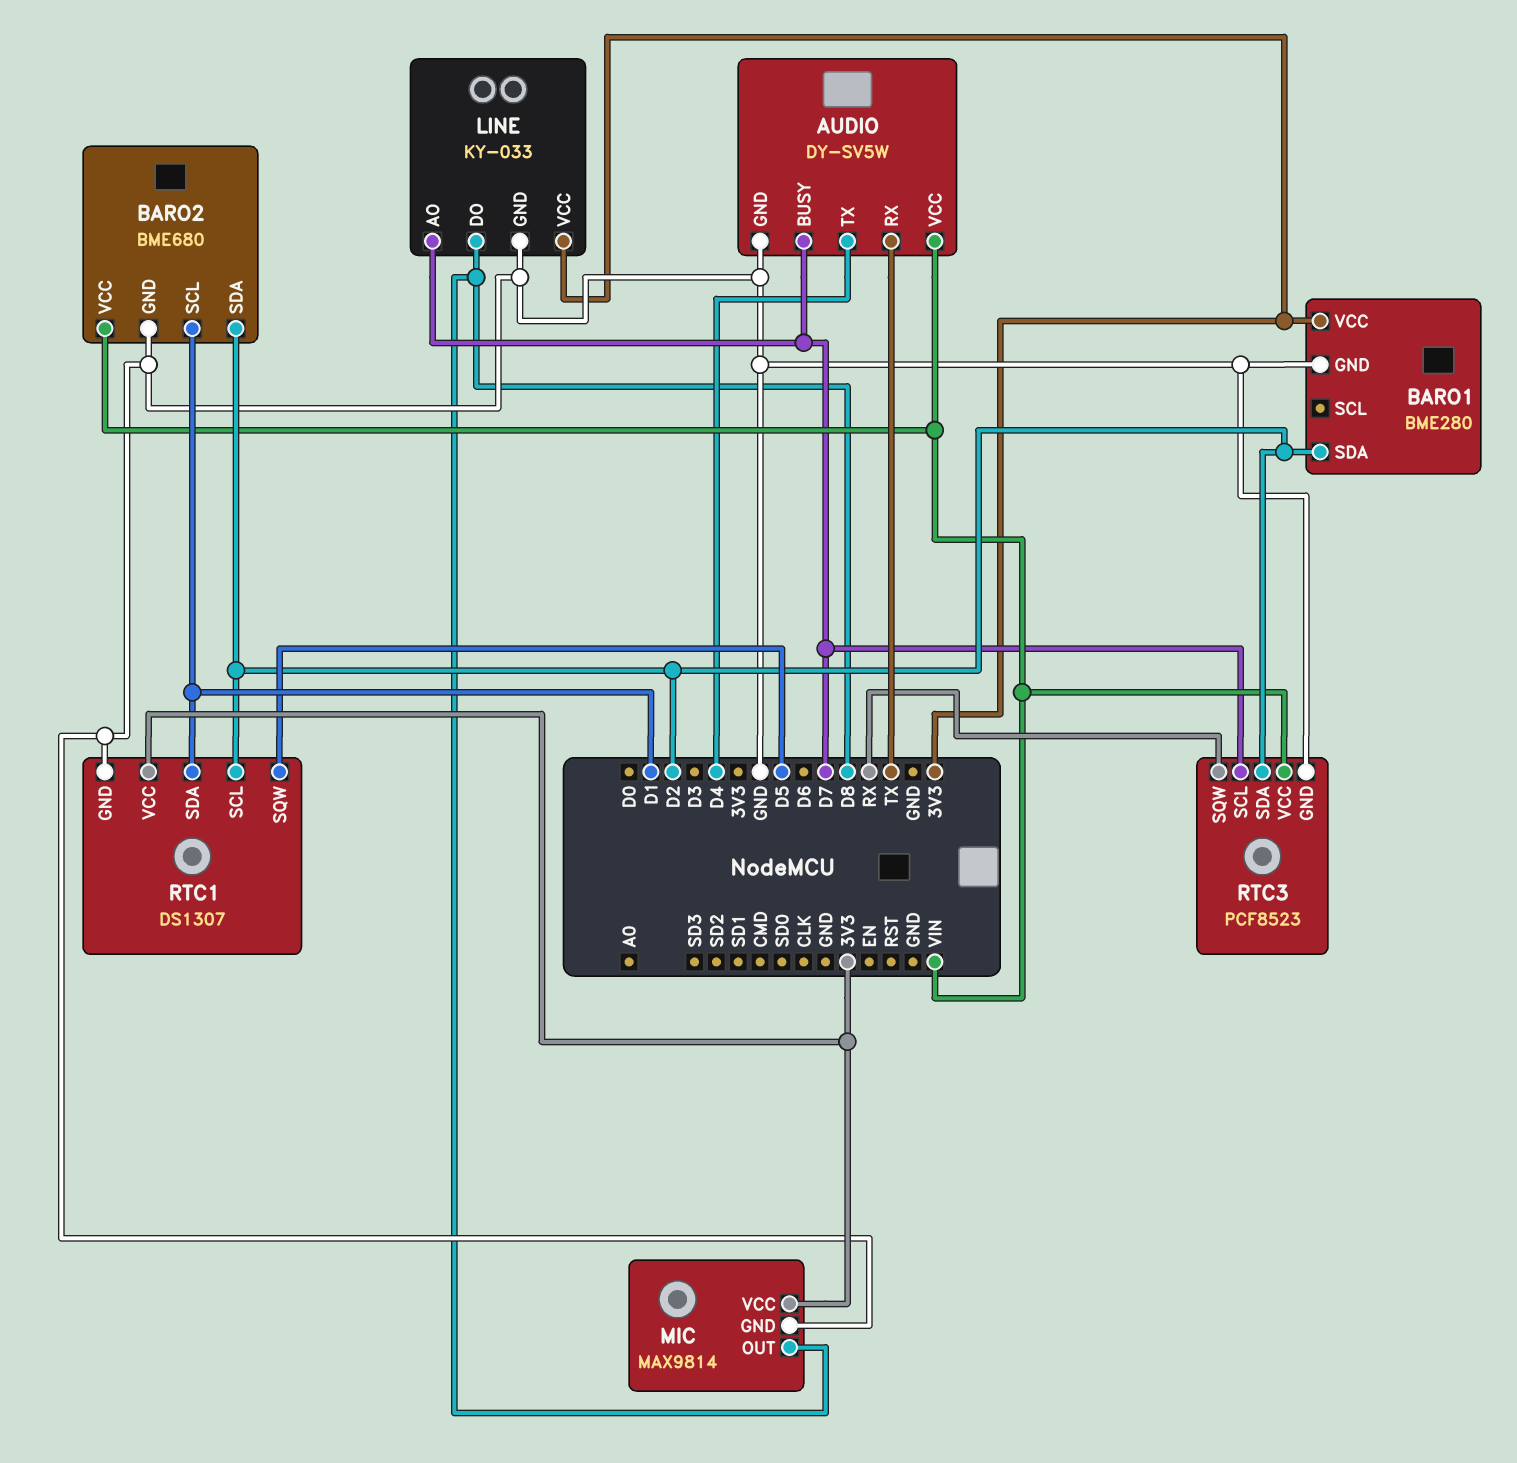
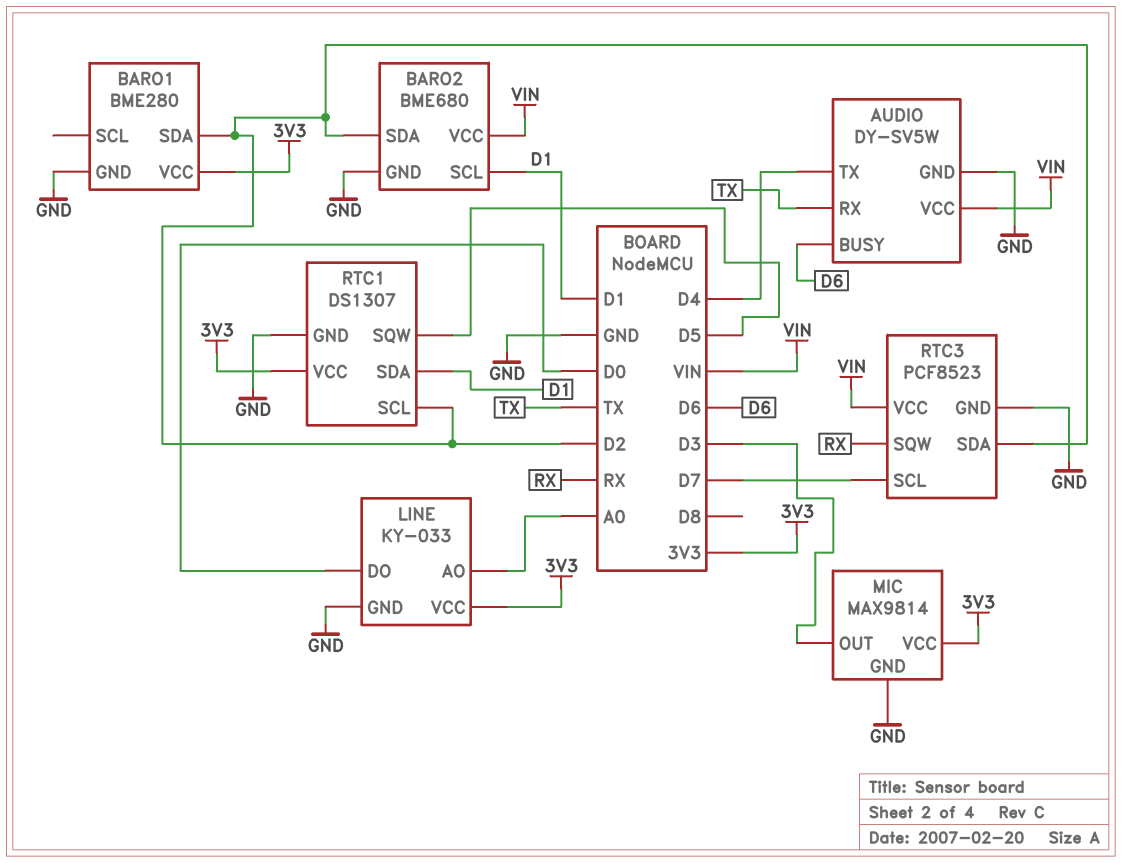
AUDIO pin BUSY: D7 -> D6
LINE pin AO: D7 -> A0
LINE pin DO: D8 -> D0
MIC pin OUT: D8 -> D3

